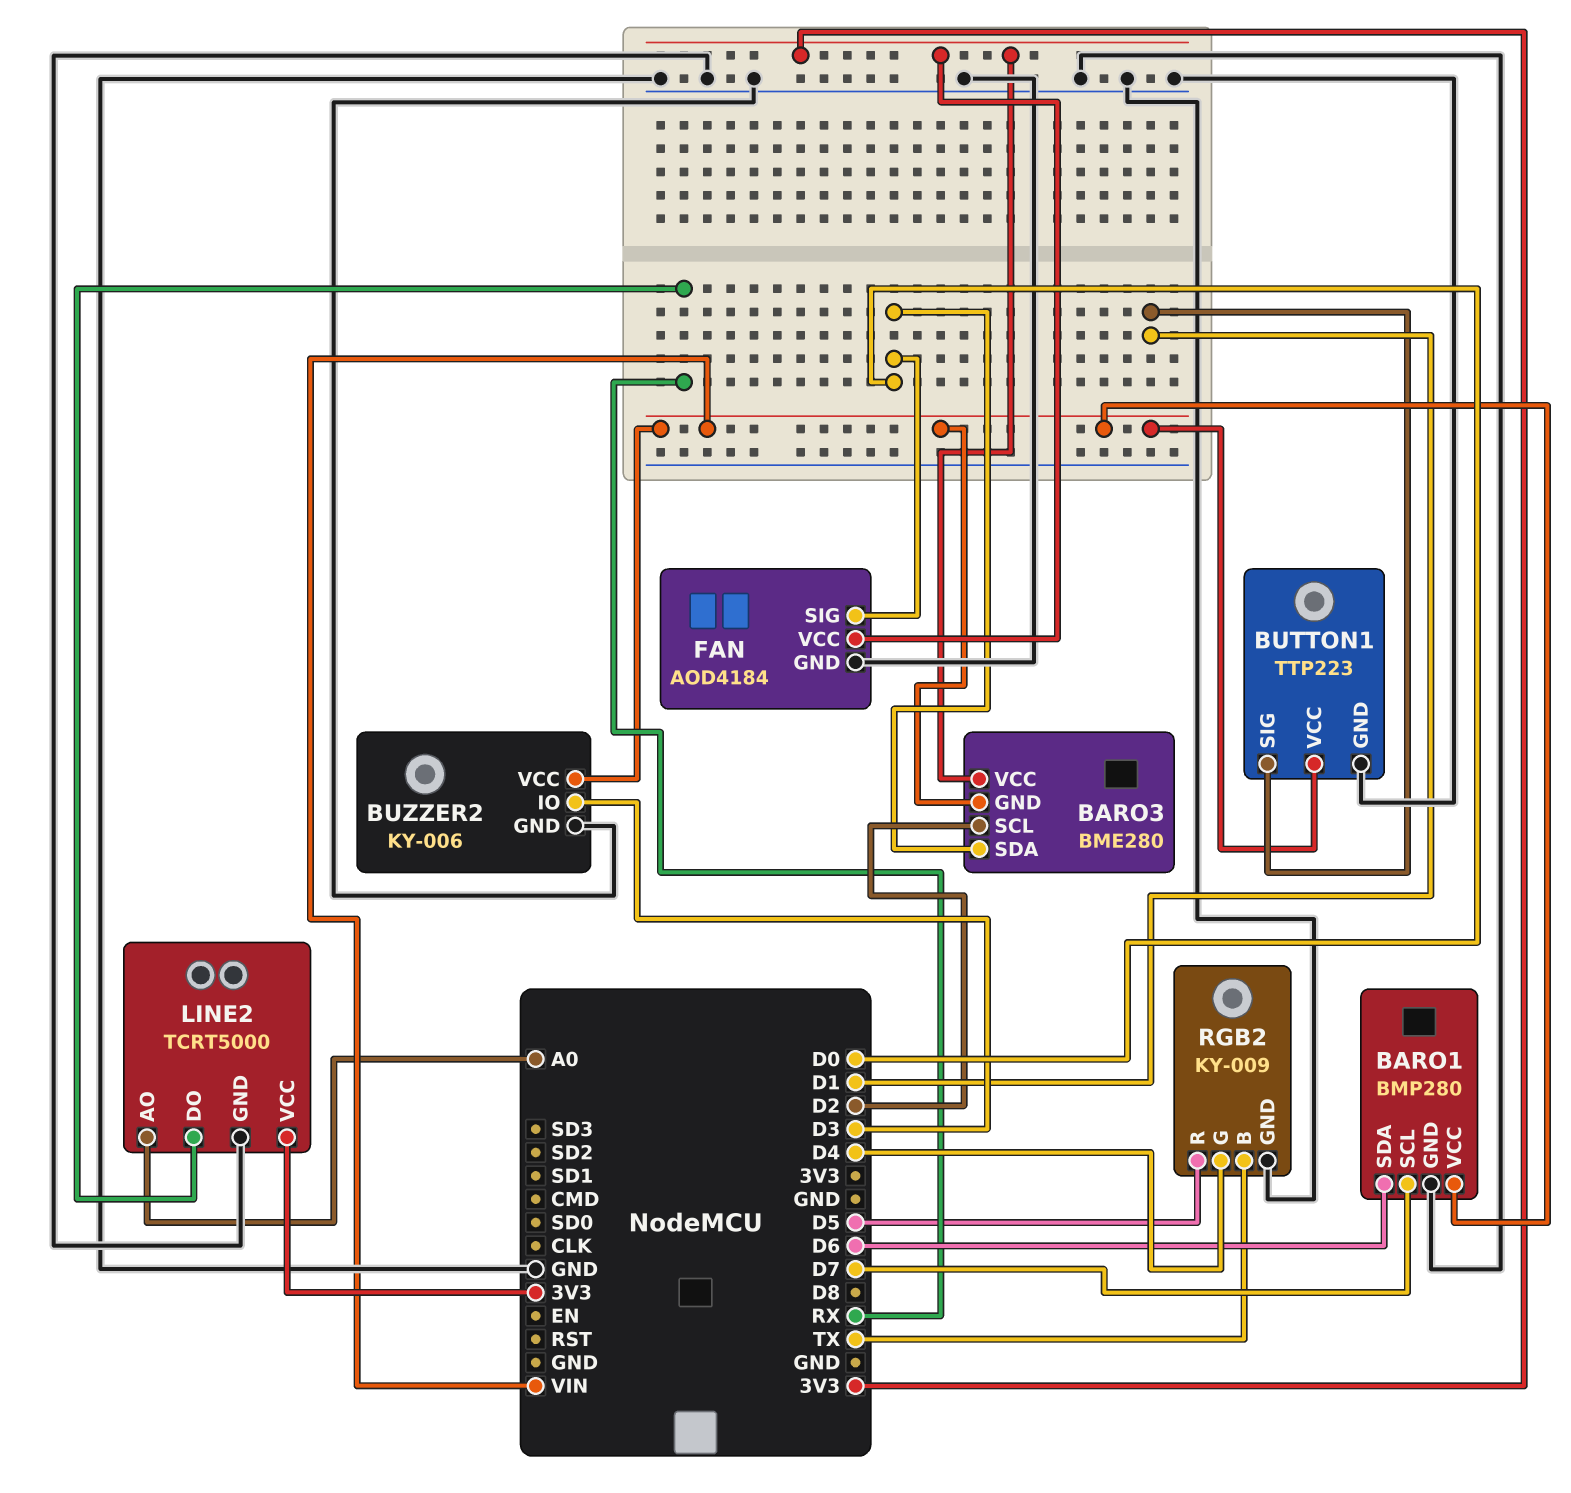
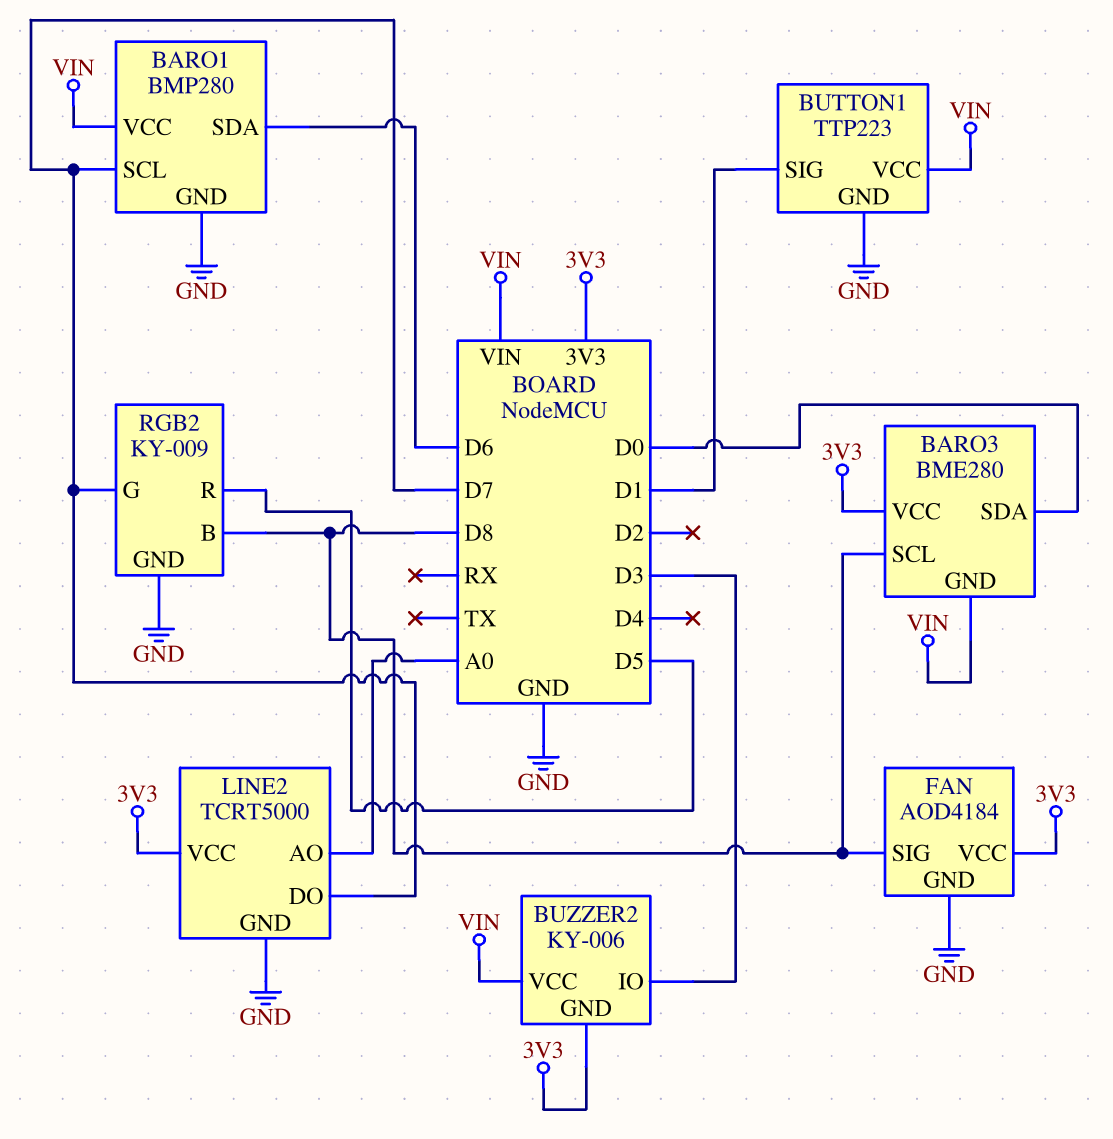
BARO3 pin SCL: D2 -> D8
BUZZER2 pin GND: GND -> 3V3
FAN pin SIG: D0 -> D8
LINE2 pin DO: RX -> D7
RGB2 pin B: TX -> D8
RGB2 pin G: D4 -> D7

